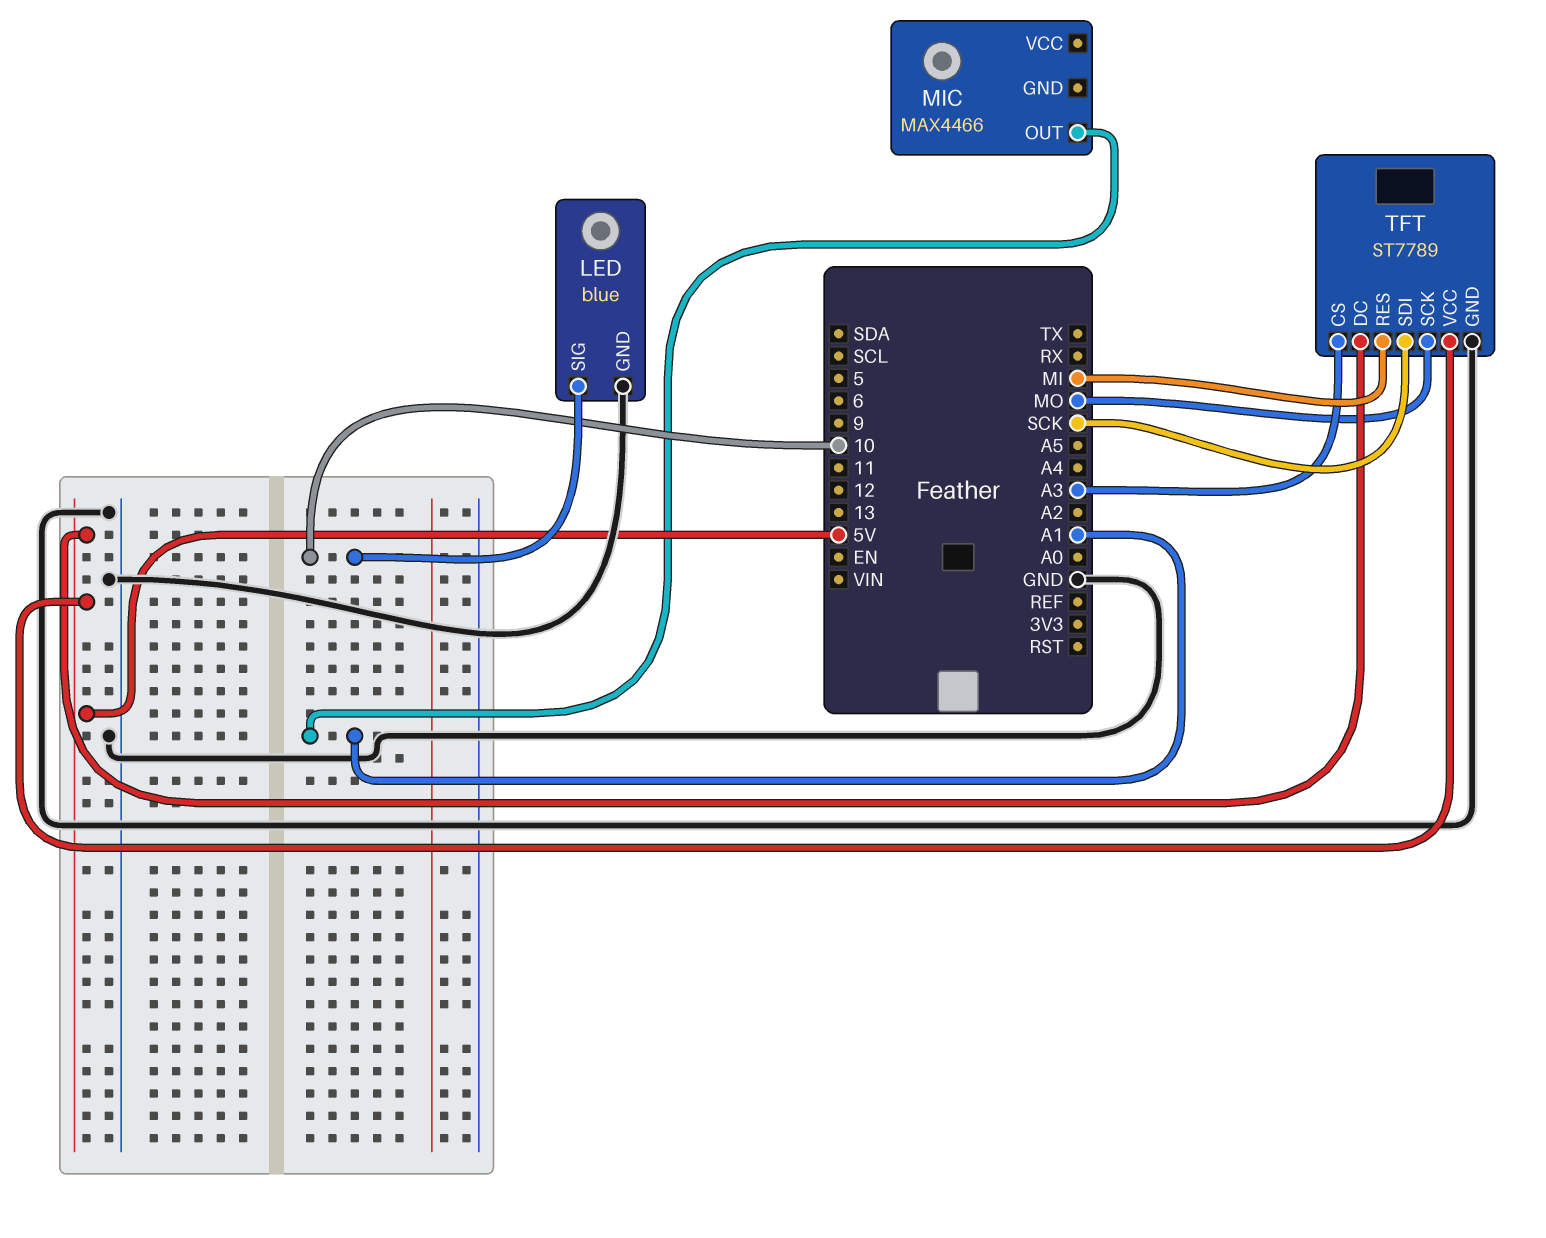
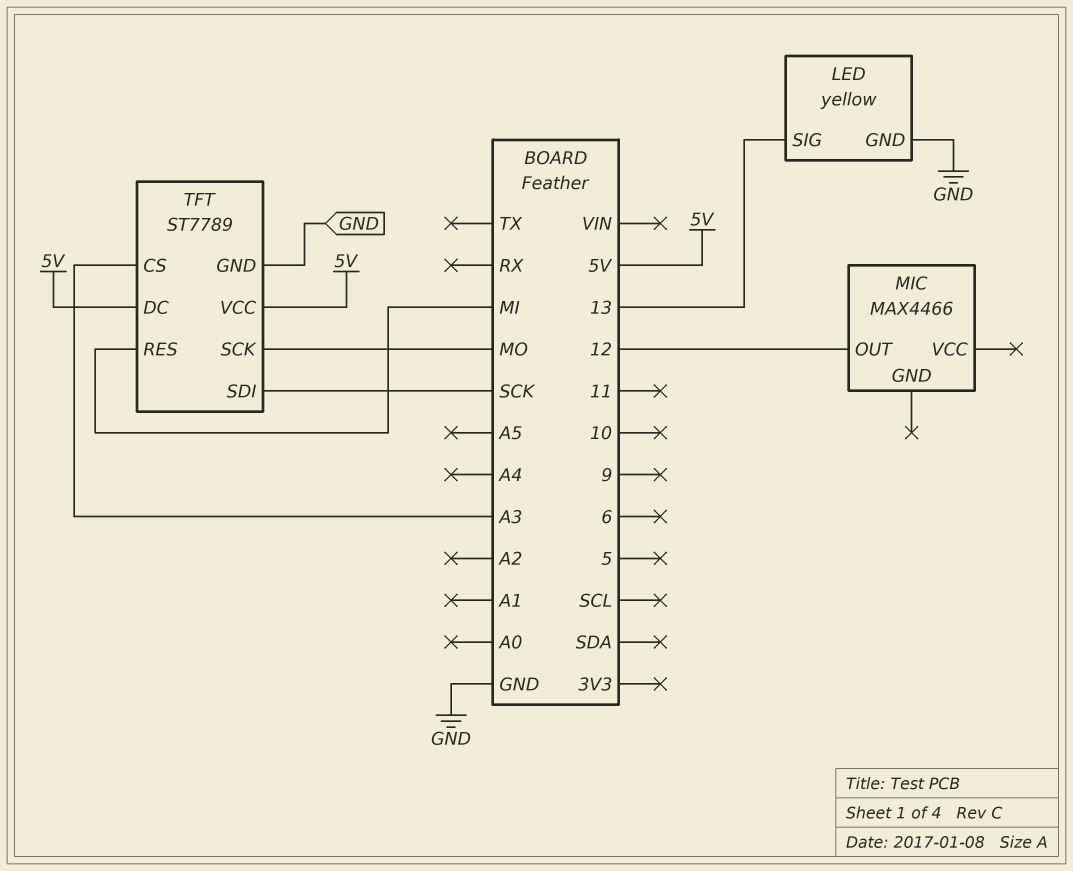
LED: blue -> yellow
LED pin SIG: 10 -> 13
MIC pin OUT: A1 -> 12

